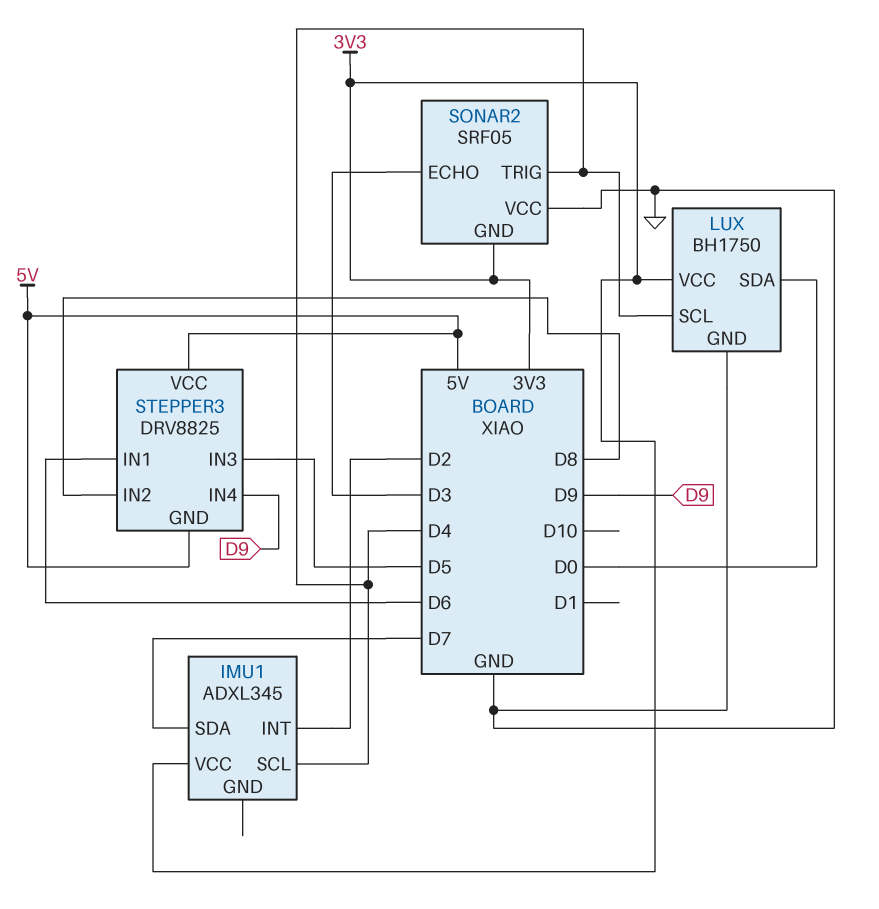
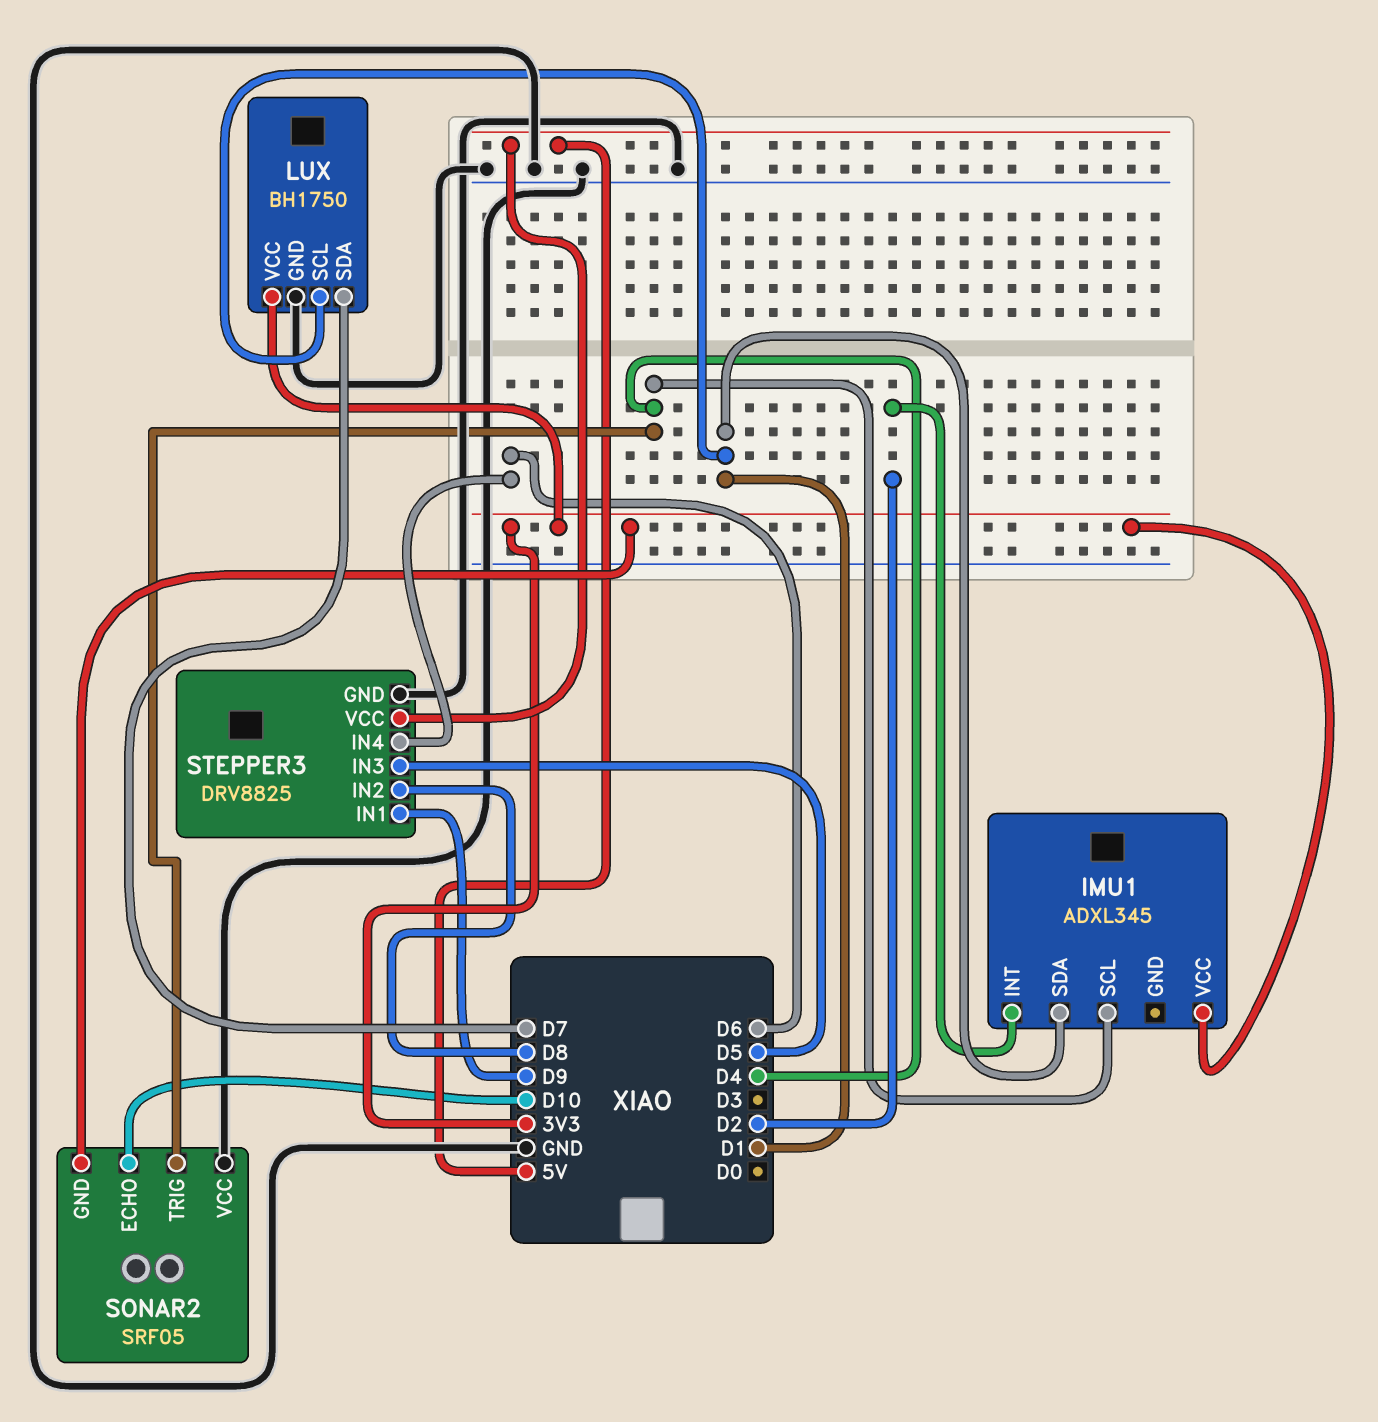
IMU1 pin SDA: D7 -> D1
LUX pin SCL: D4 -> D1
LUX pin SDA: D0 -> D7
SONAR2 pin ECHO: D3 -> D10
STEPPER3 pin GND: 5V -> GND
STEPPER3 pin IN1: D6 -> D9
STEPPER3 pin IN4: D9 -> D6

